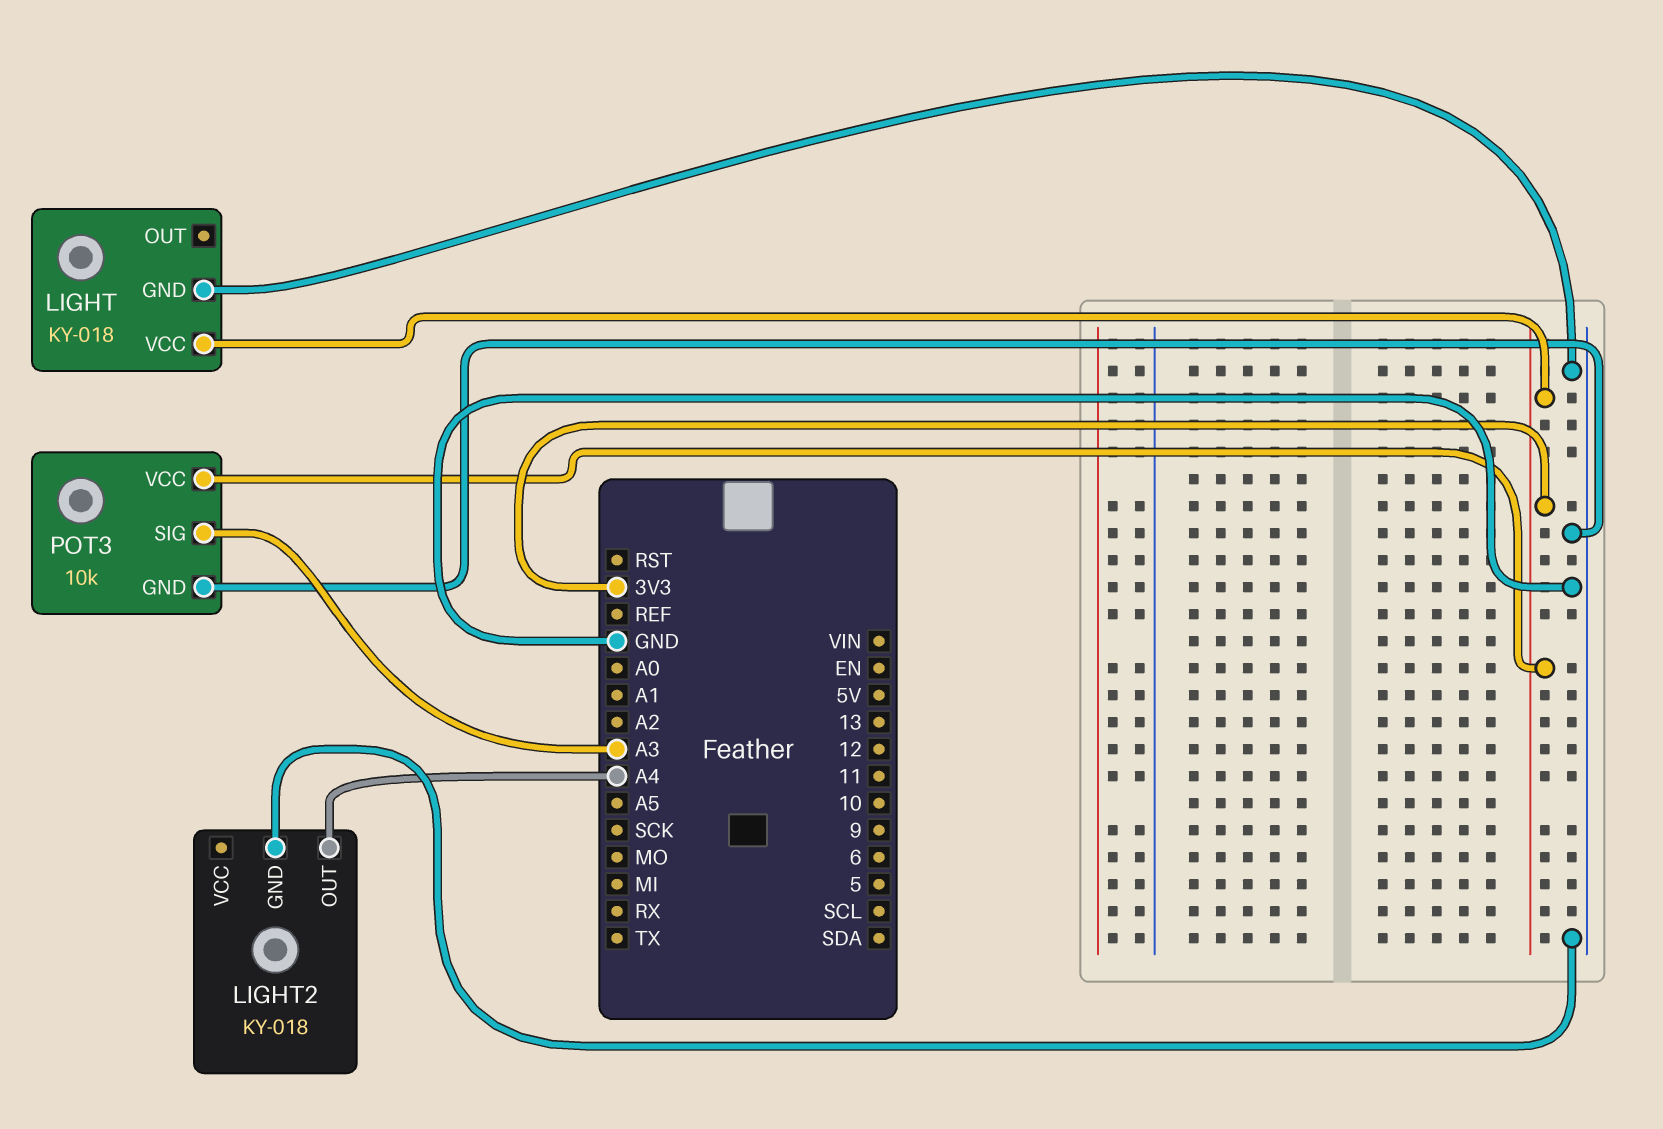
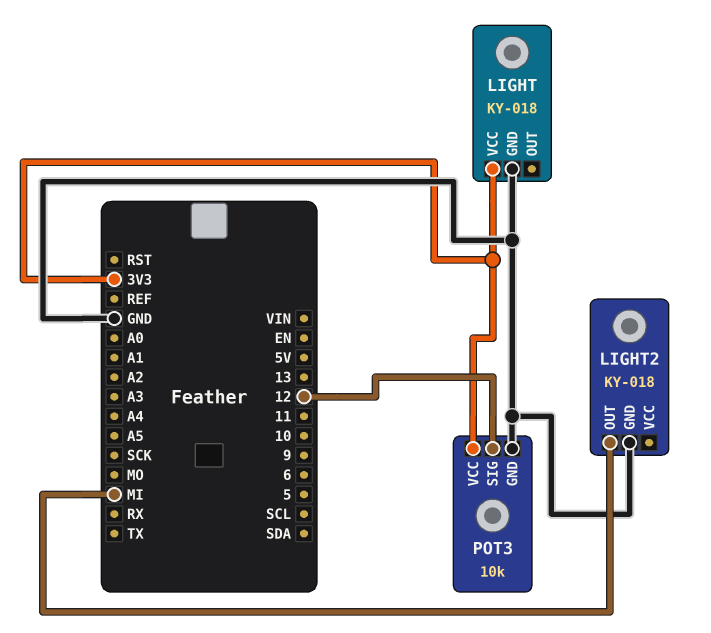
LIGHT2 pin OUT: A4 -> MI
POT3 pin SIG: A3 -> 12

